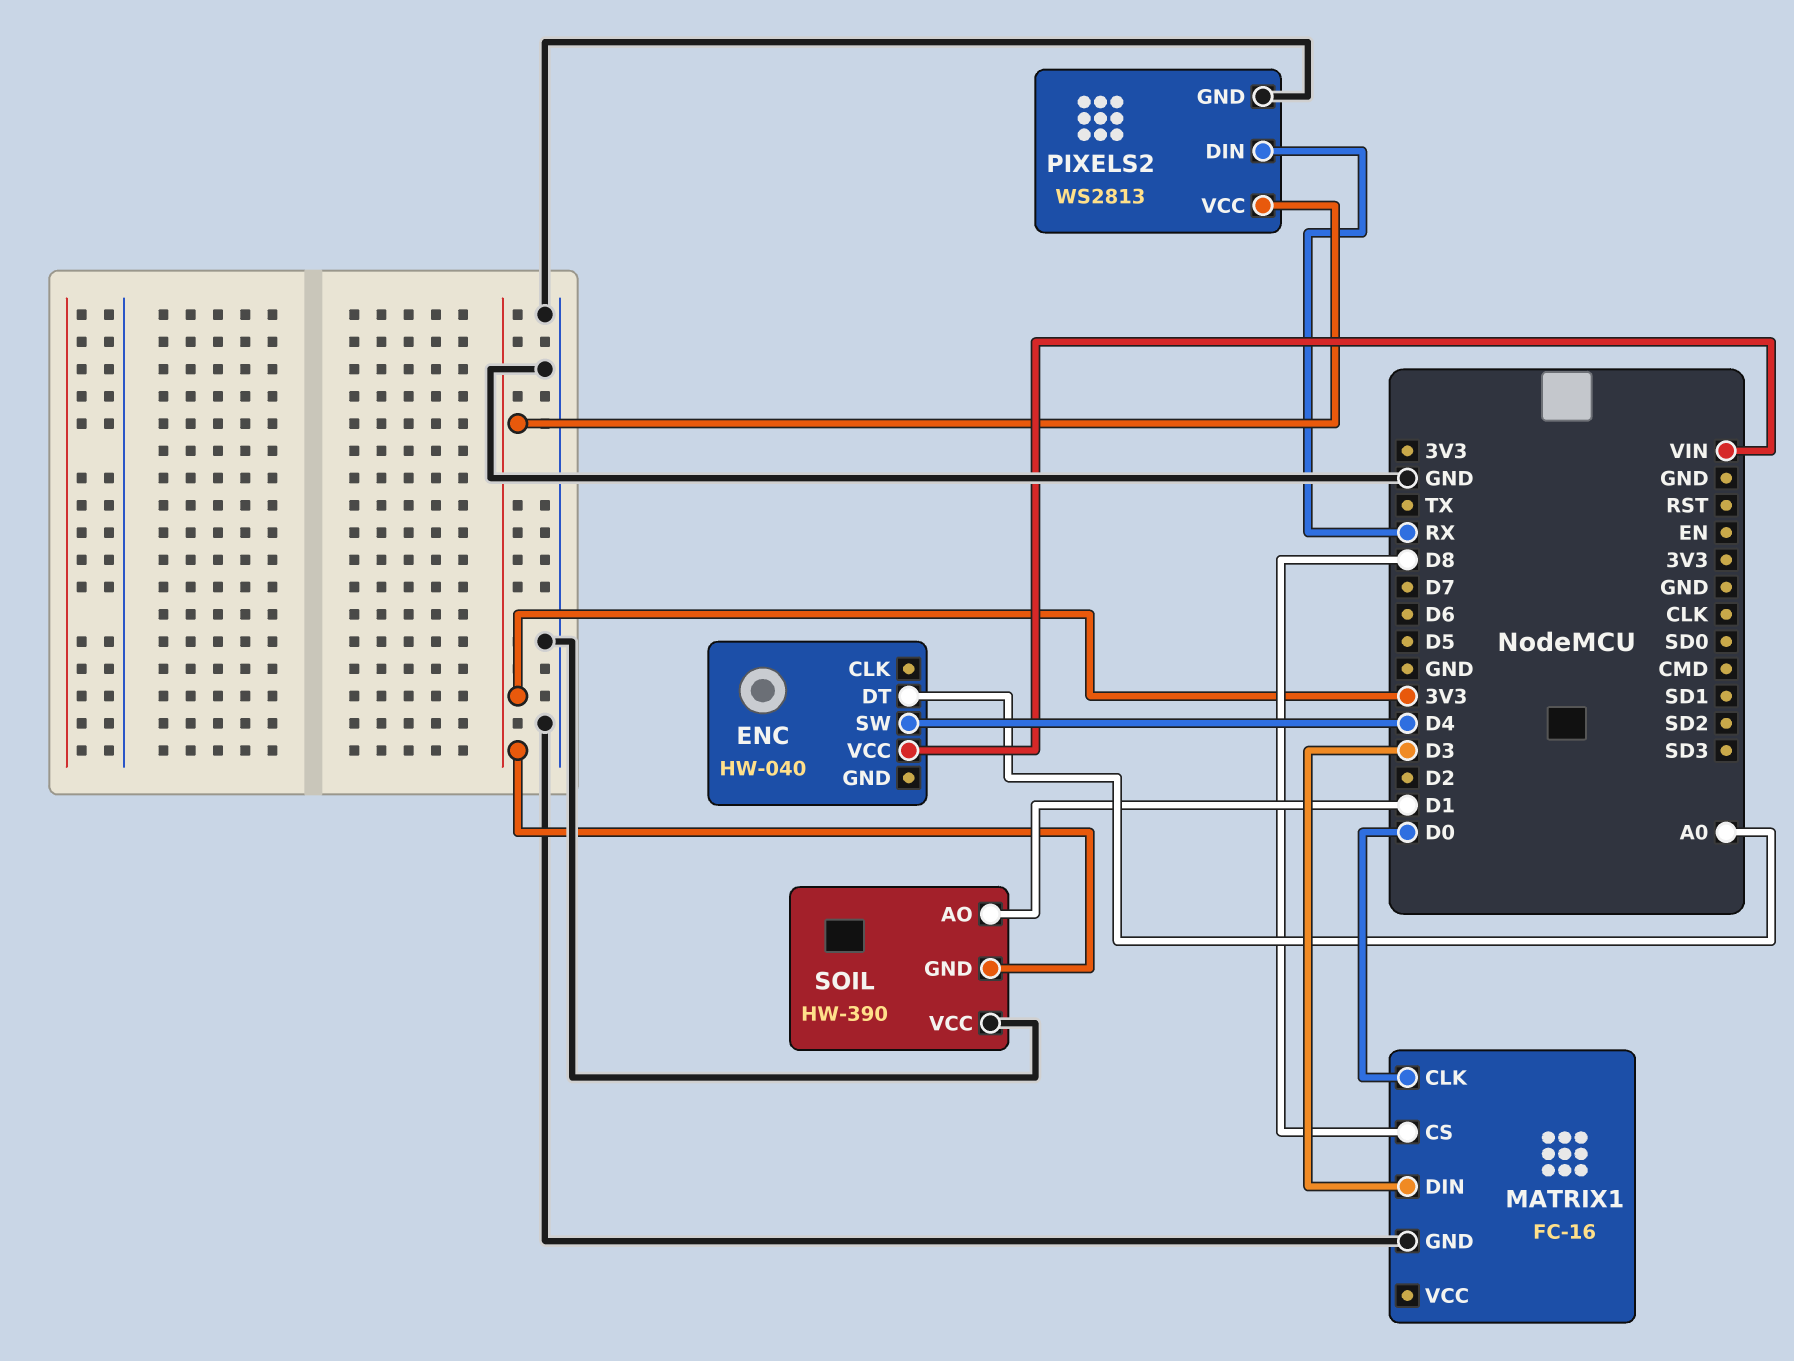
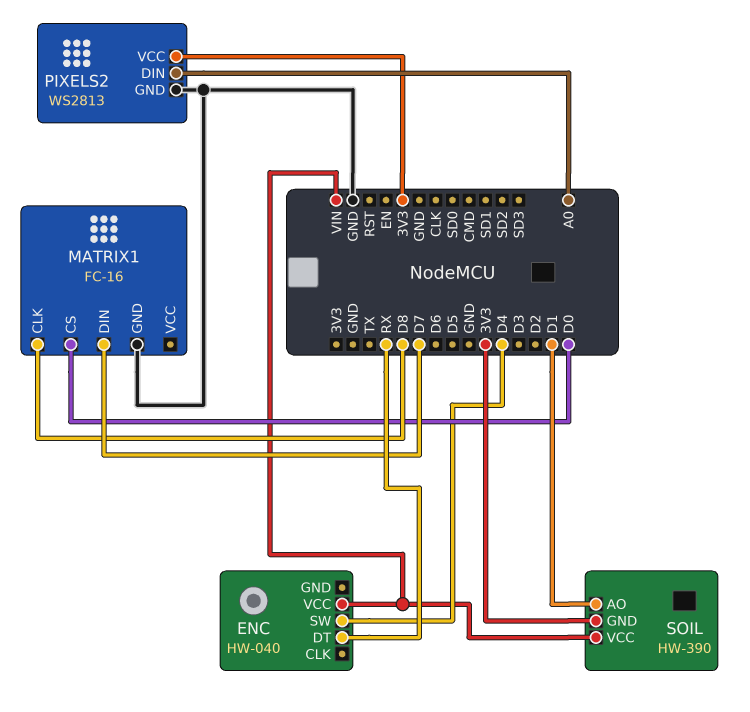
ENC pin DT: A0 -> RX
MATRIX1 pin CLK: D0 -> D8
MATRIX1 pin CS: D8 -> D0
MATRIX1 pin DIN: D3 -> D7
PIXELS2 pin DIN: RX -> A0
SOIL pin VCC: GND -> VIN

